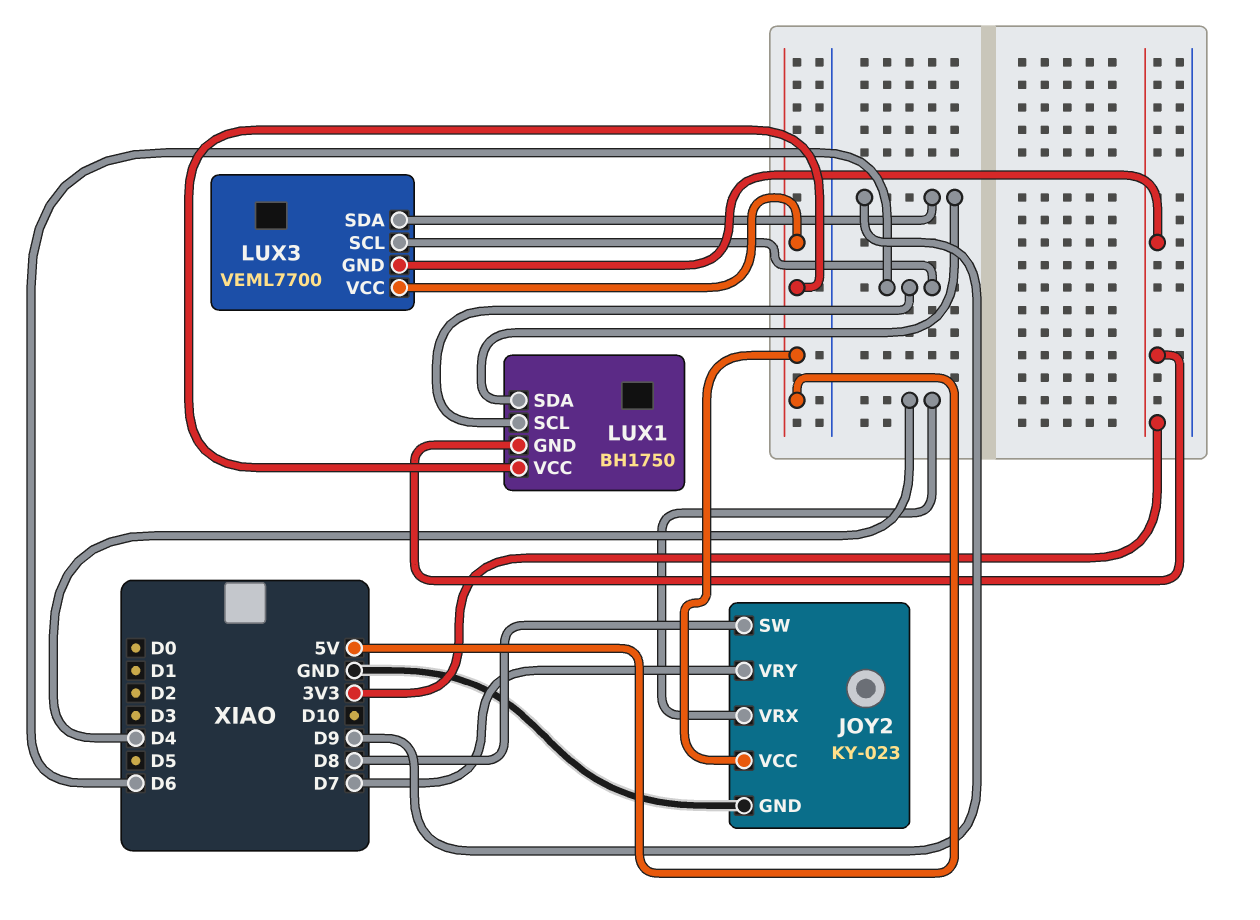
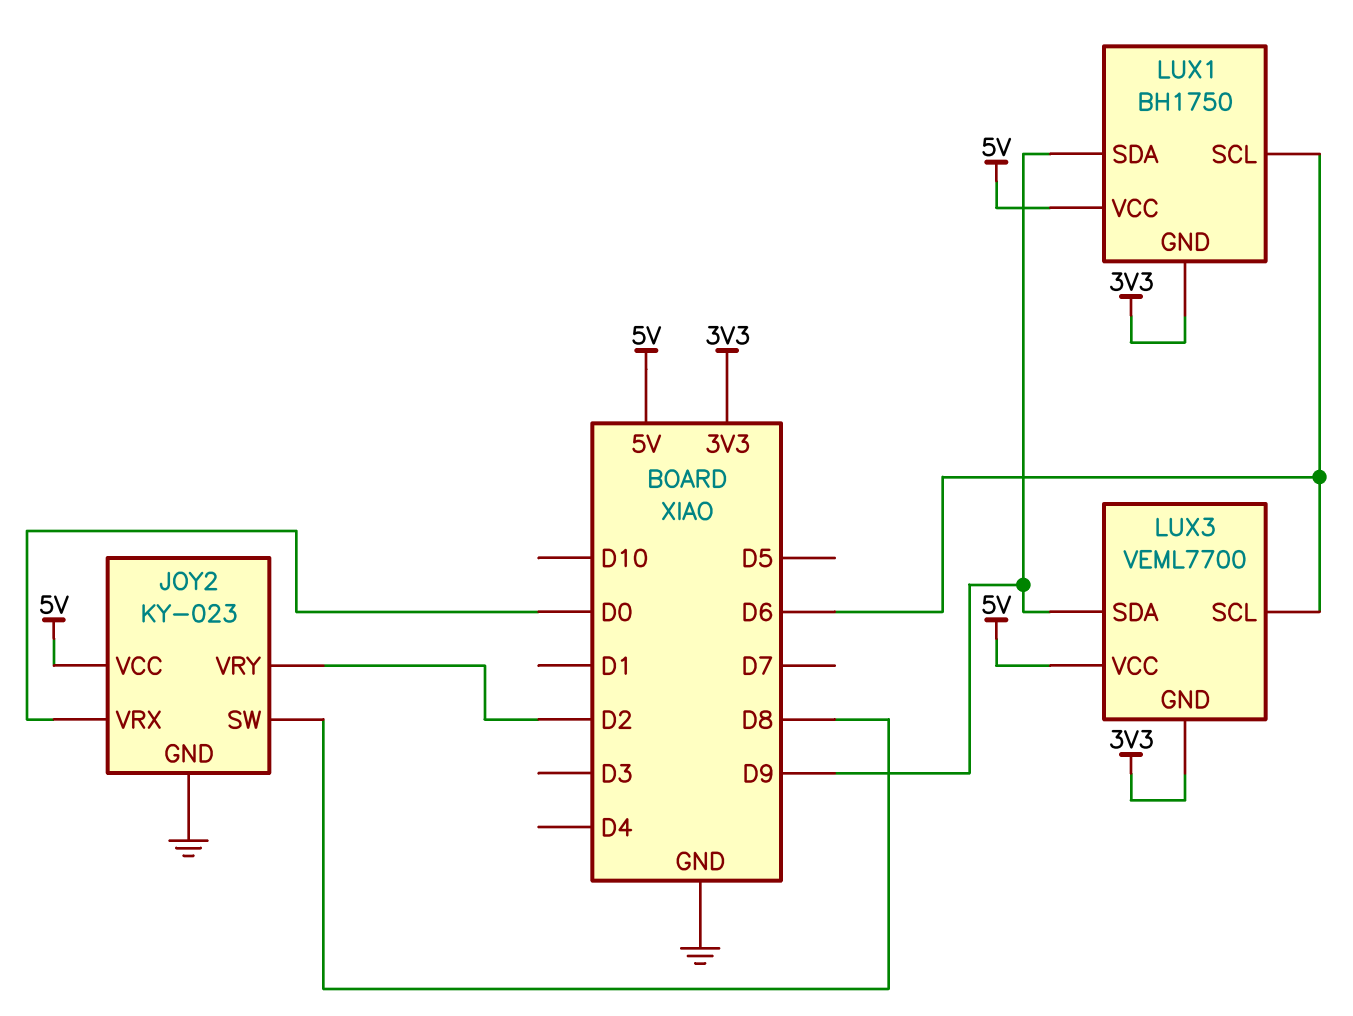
JOY2 pin VRX: D4 -> D0
JOY2 pin VRY: D7 -> D2

